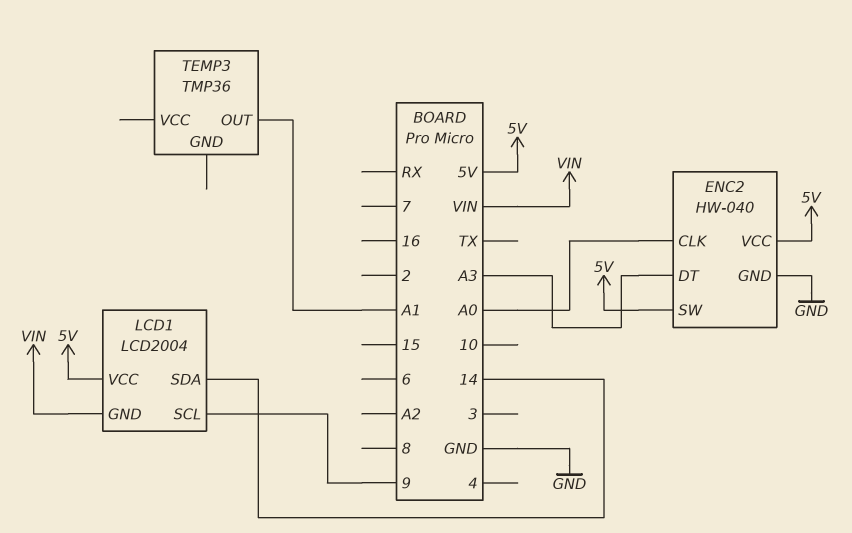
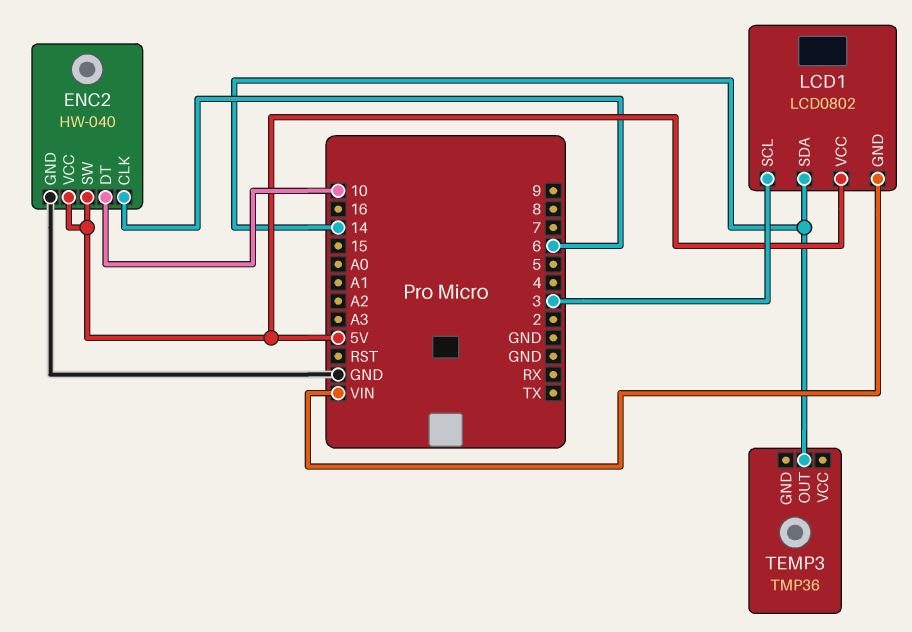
ENC2 pin CLK: A0 -> 6
ENC2 pin DT: A3 -> 10
LCD1: LCD2004 -> LCD0802
LCD1 pin SCL: 9 -> 3
TEMP3 pin OUT: A1 -> 14

